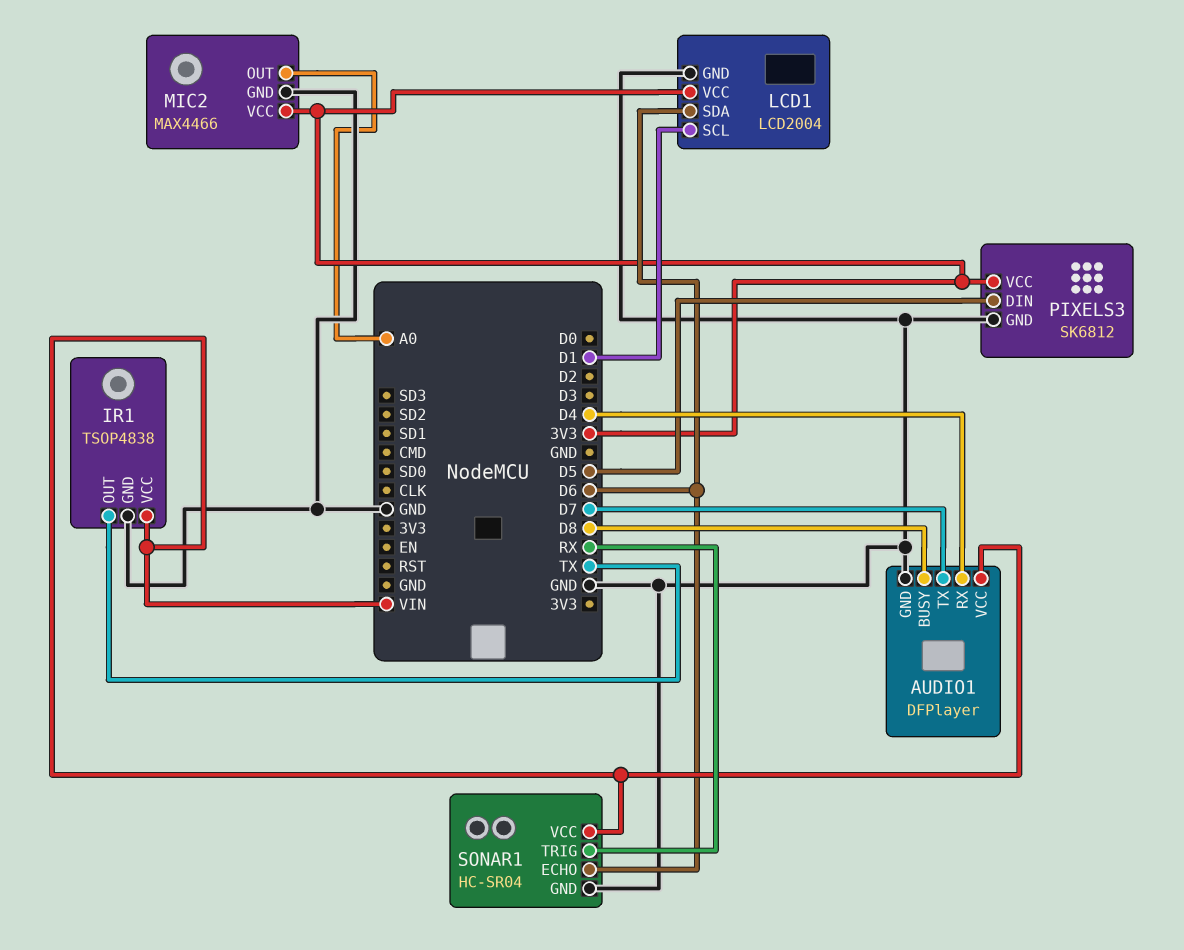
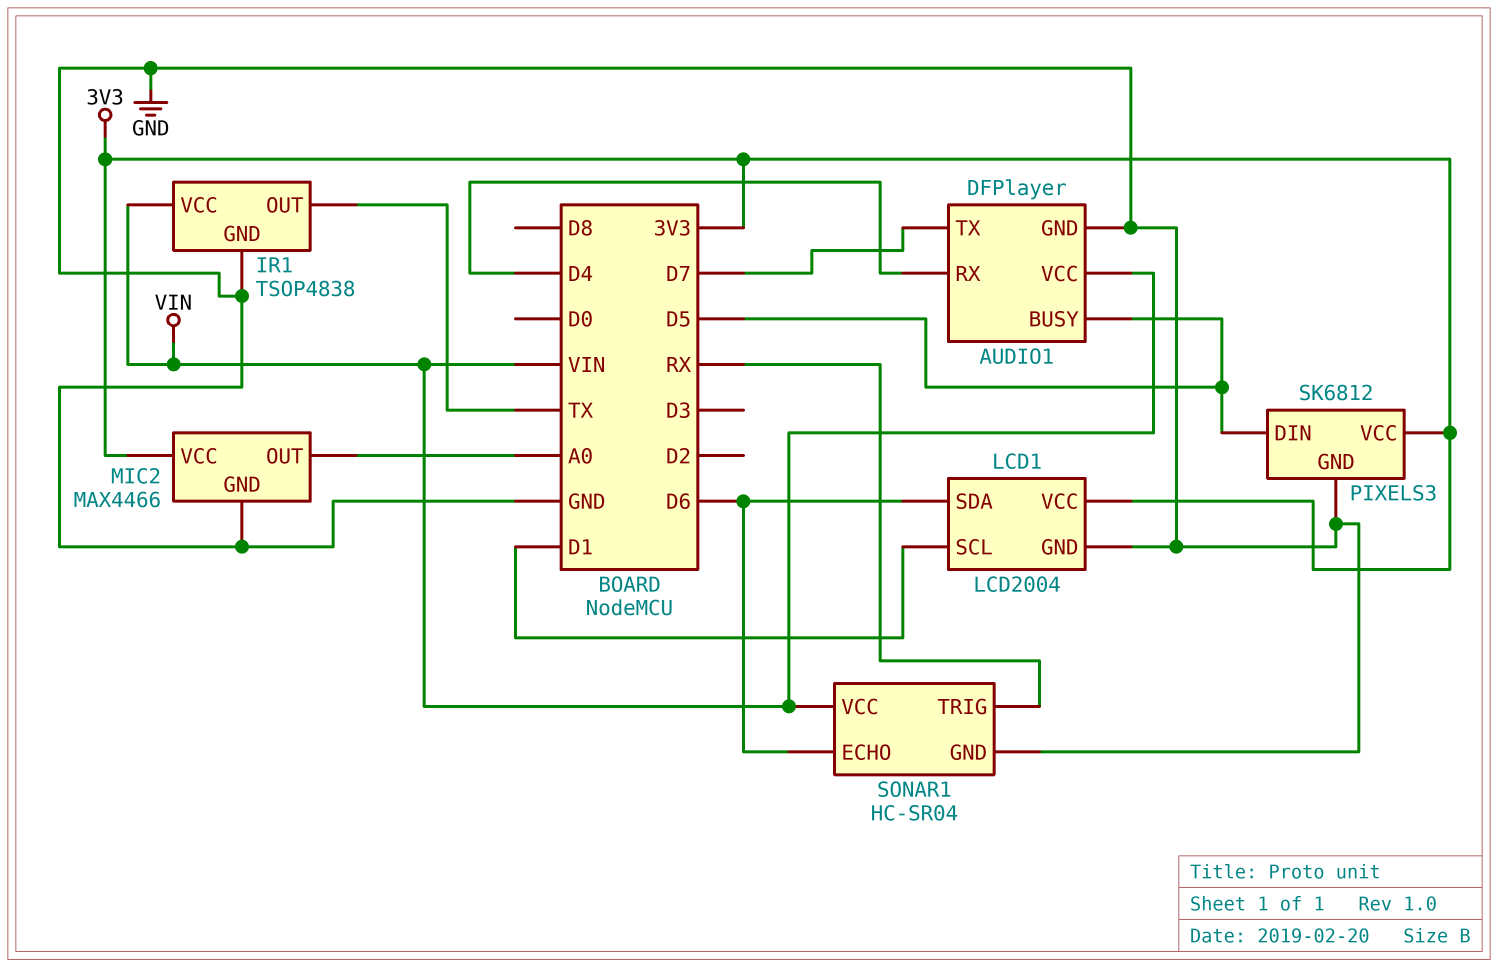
AUDIO1 pin BUSY: D8 -> D5

